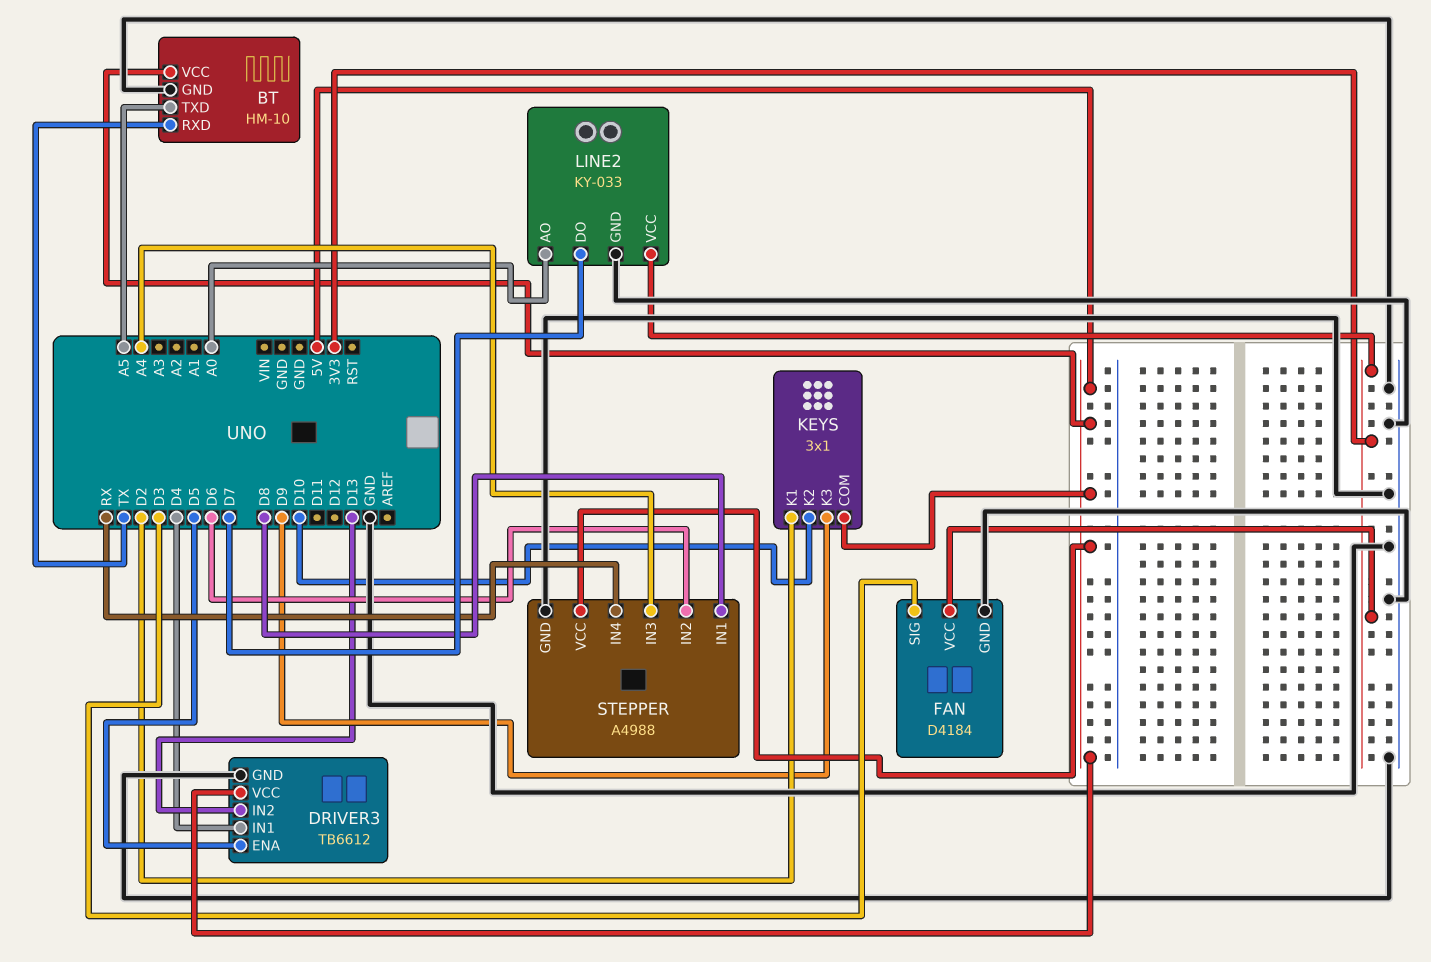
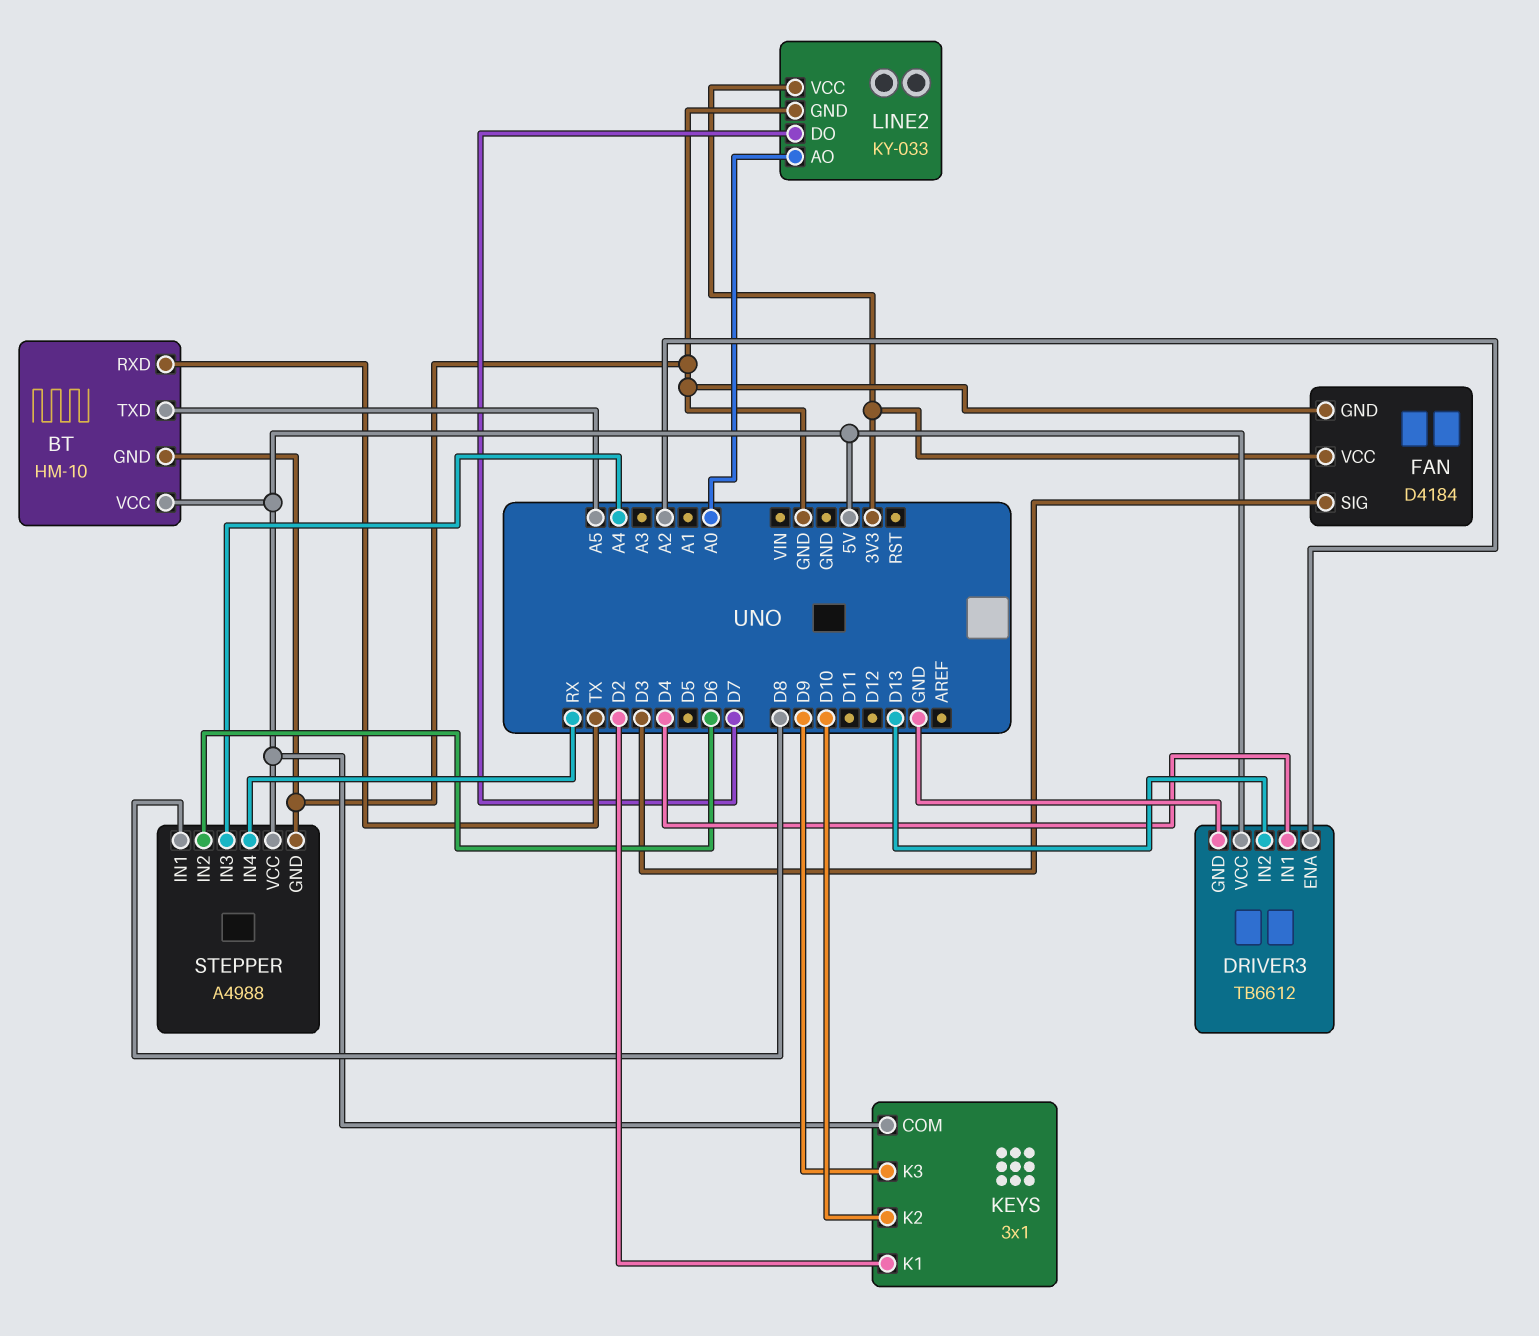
DRIVER3 pin ENA: D5 -> A2

